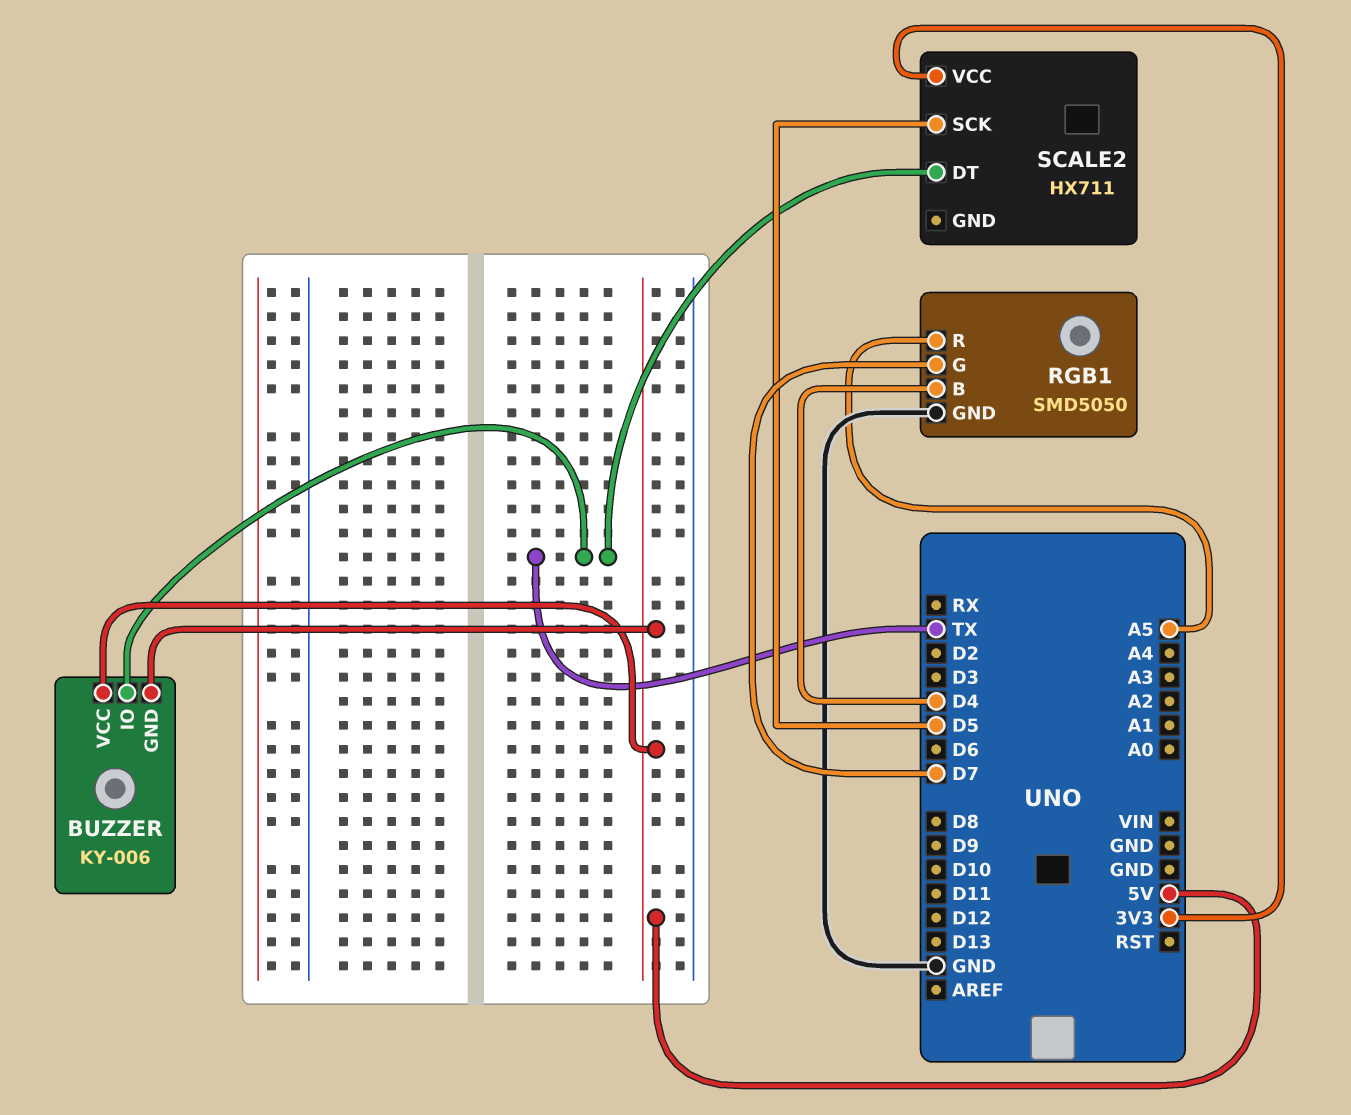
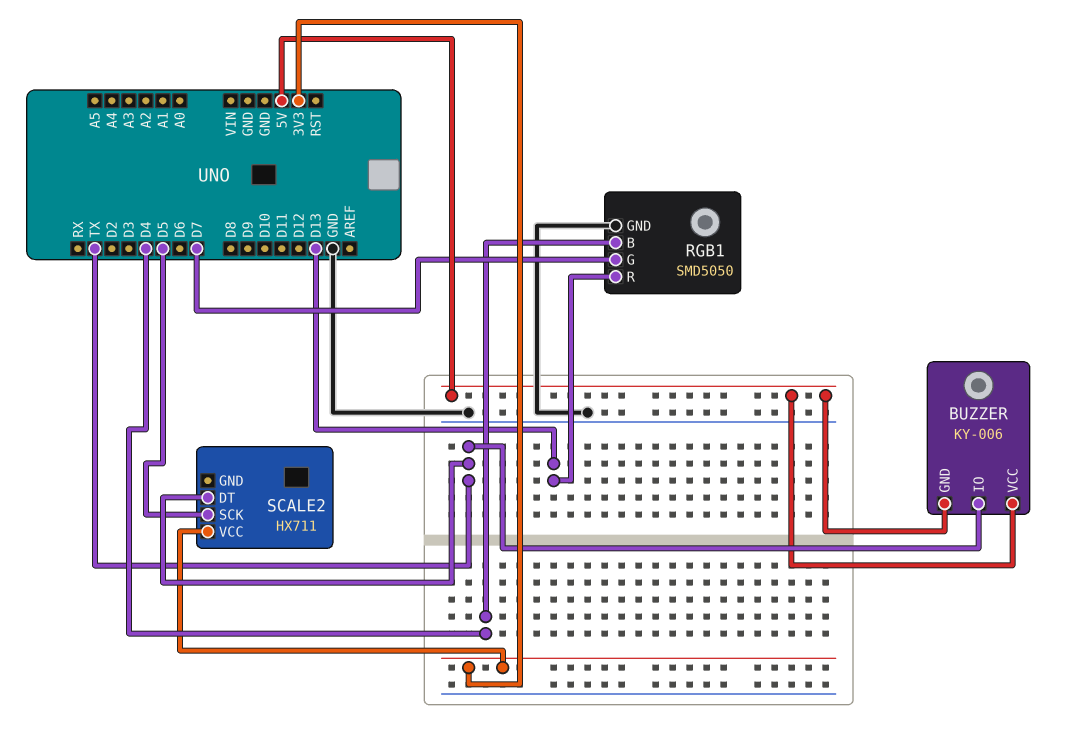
RGB1 pin R: A5 -> D13

